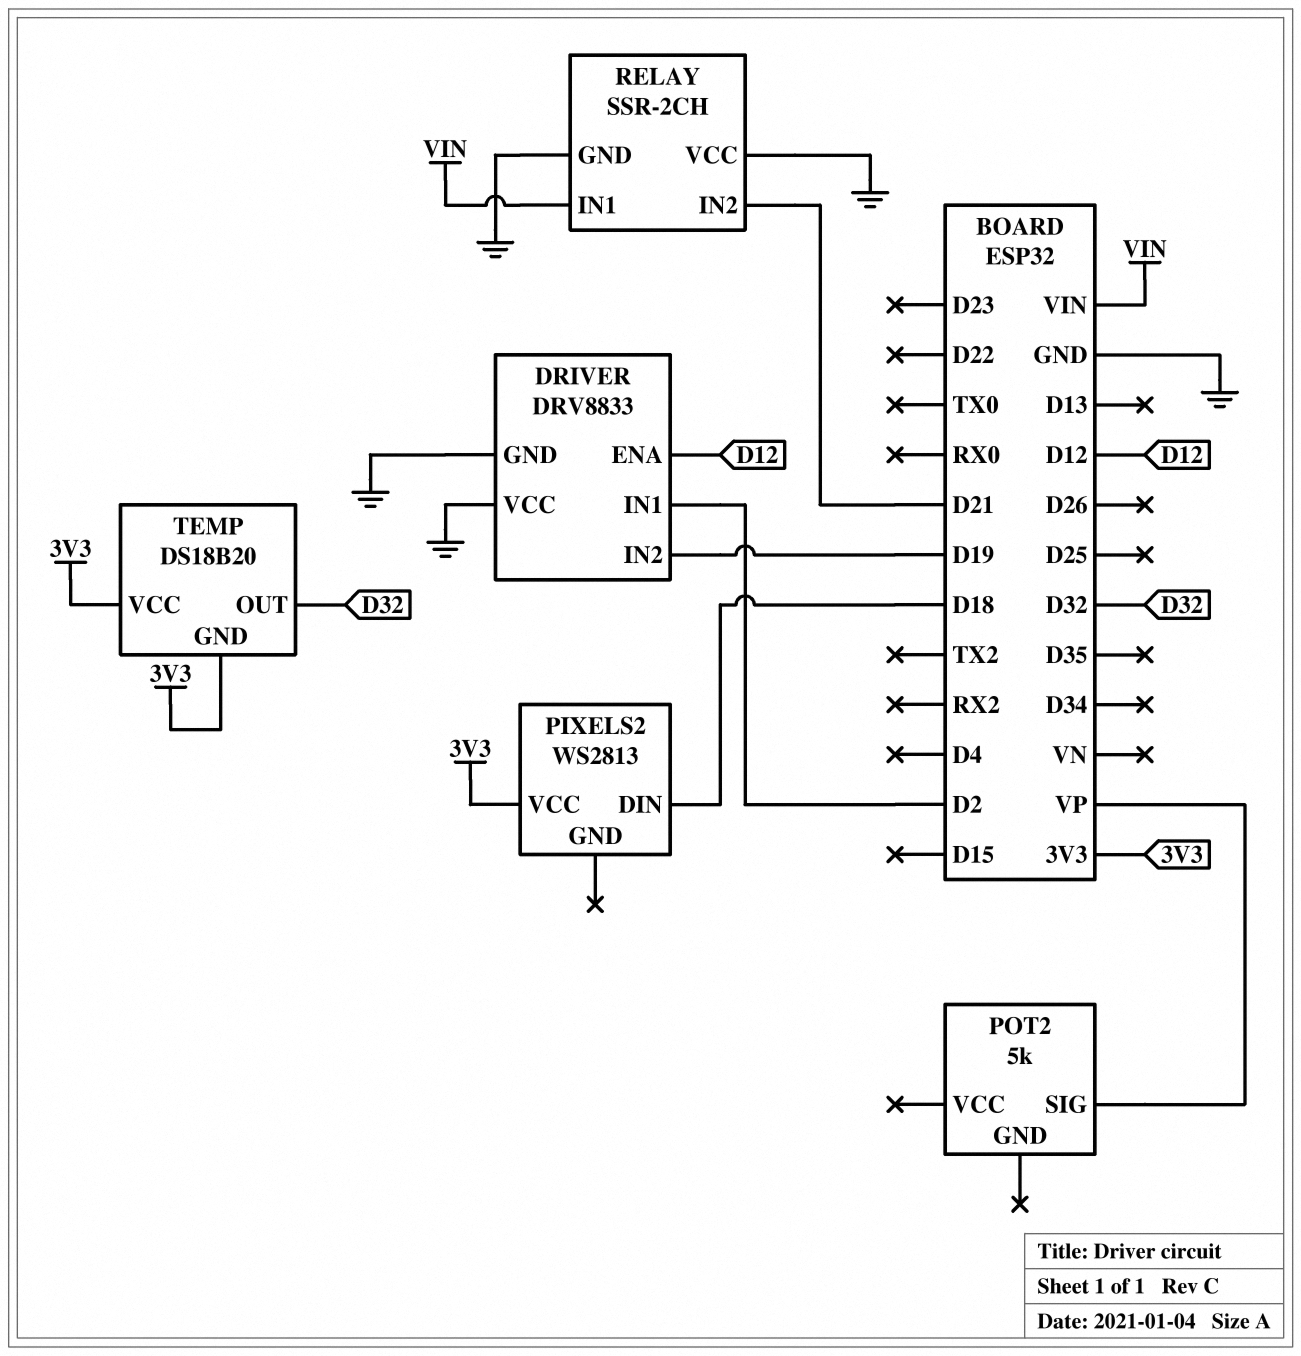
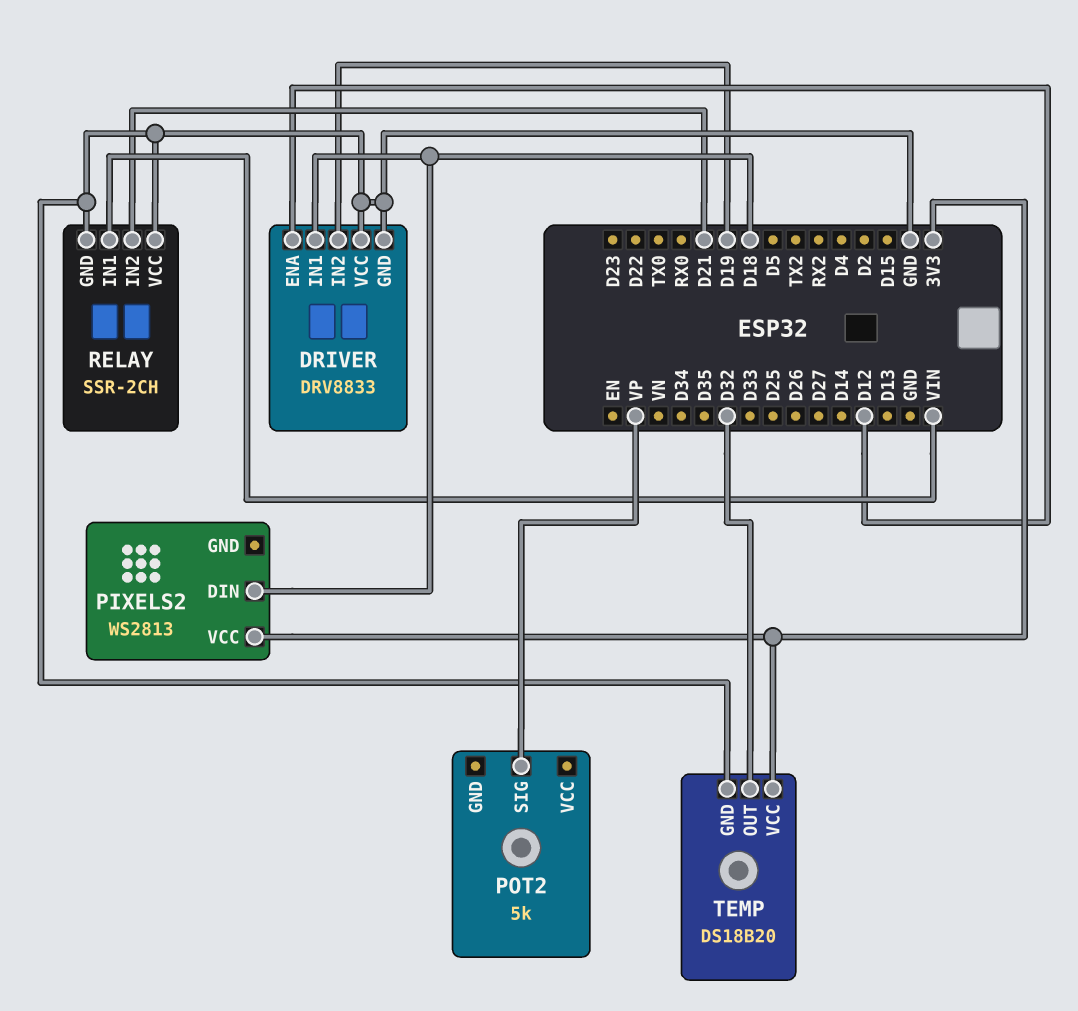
DRIVER pin IN1: D2 -> D18
TEMP pin GND: 3V3 -> GND

